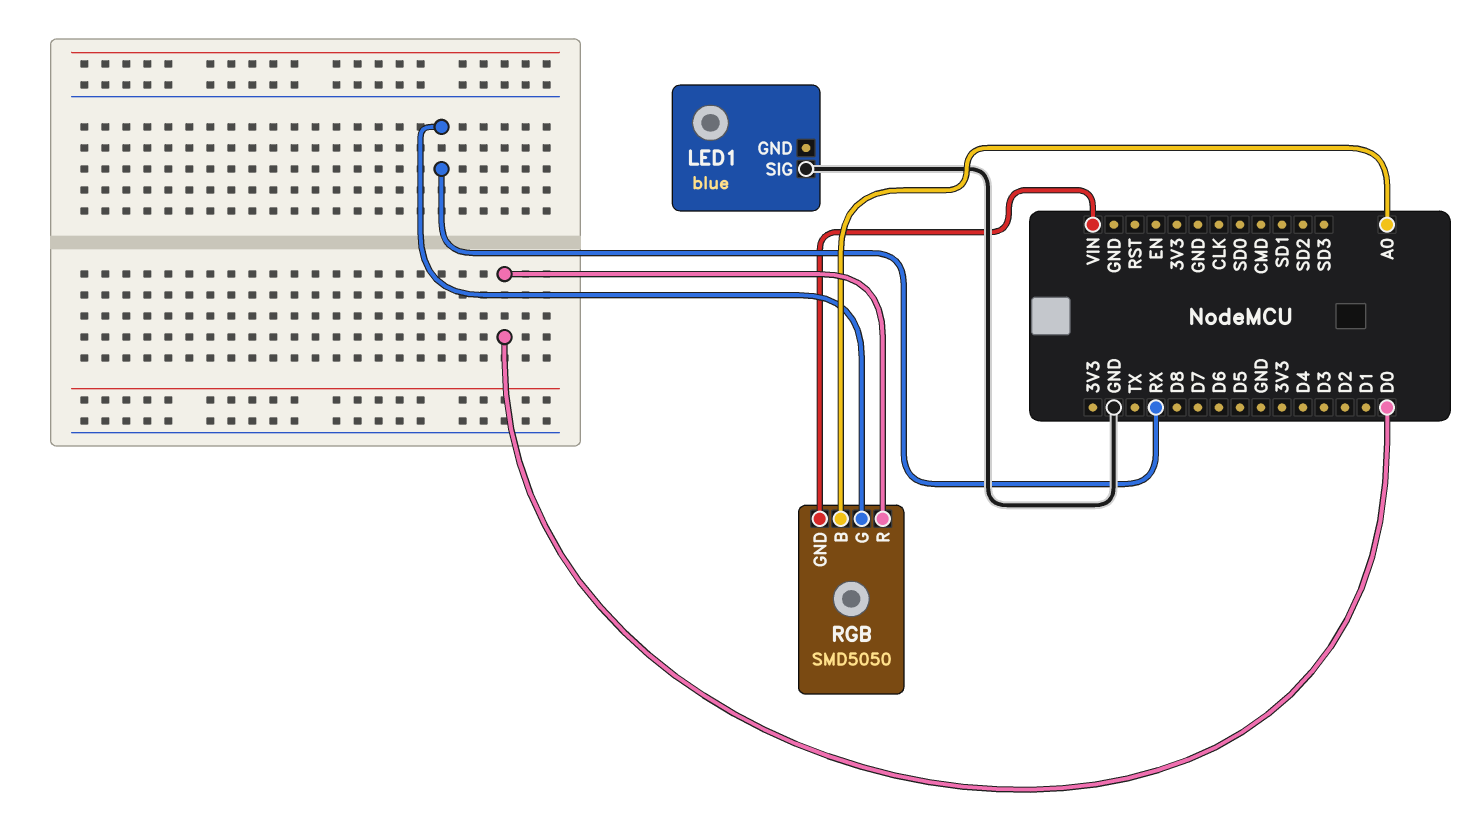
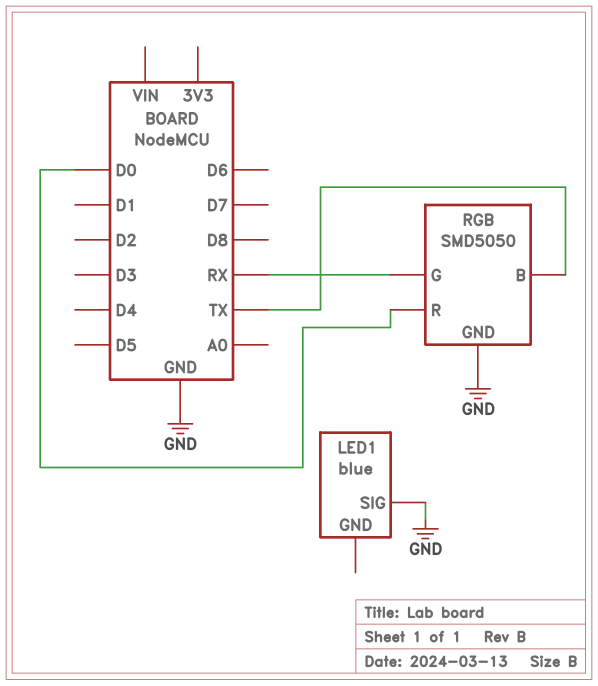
RGB pin B: A0 -> TX
RGB pin GND: VIN -> GND

